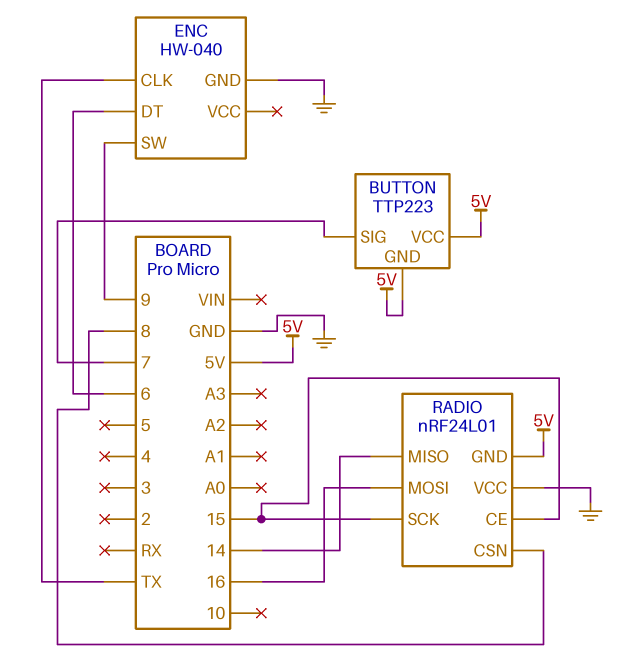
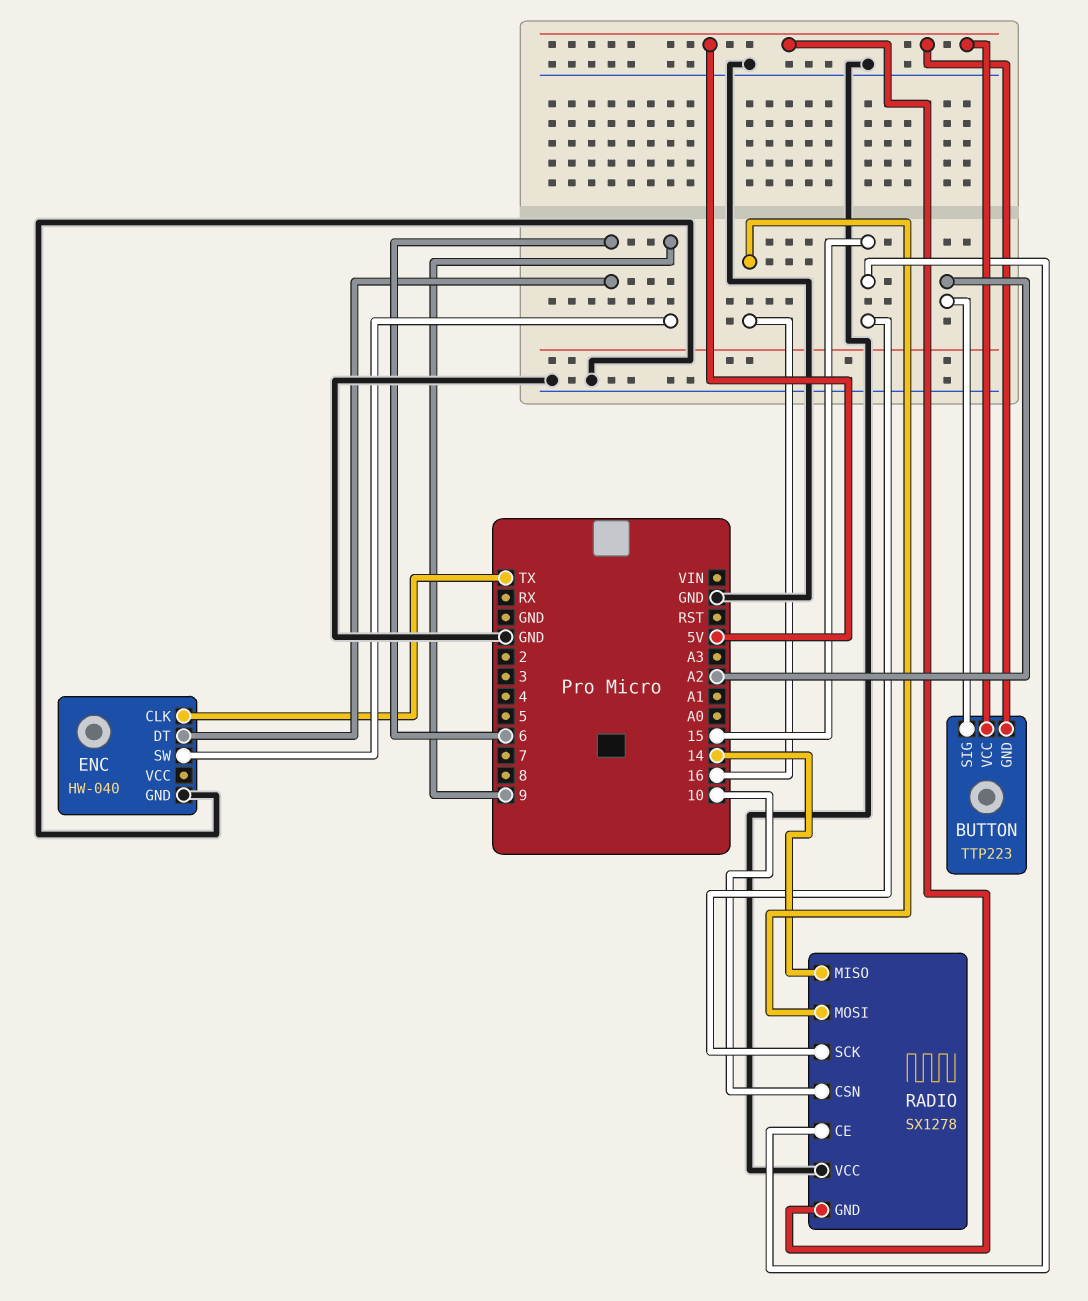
BUTTON pin SIG: 7 -> A2
RADIO: nRF24L01 -> SX1278
RADIO pin CSN: 8 -> 10

